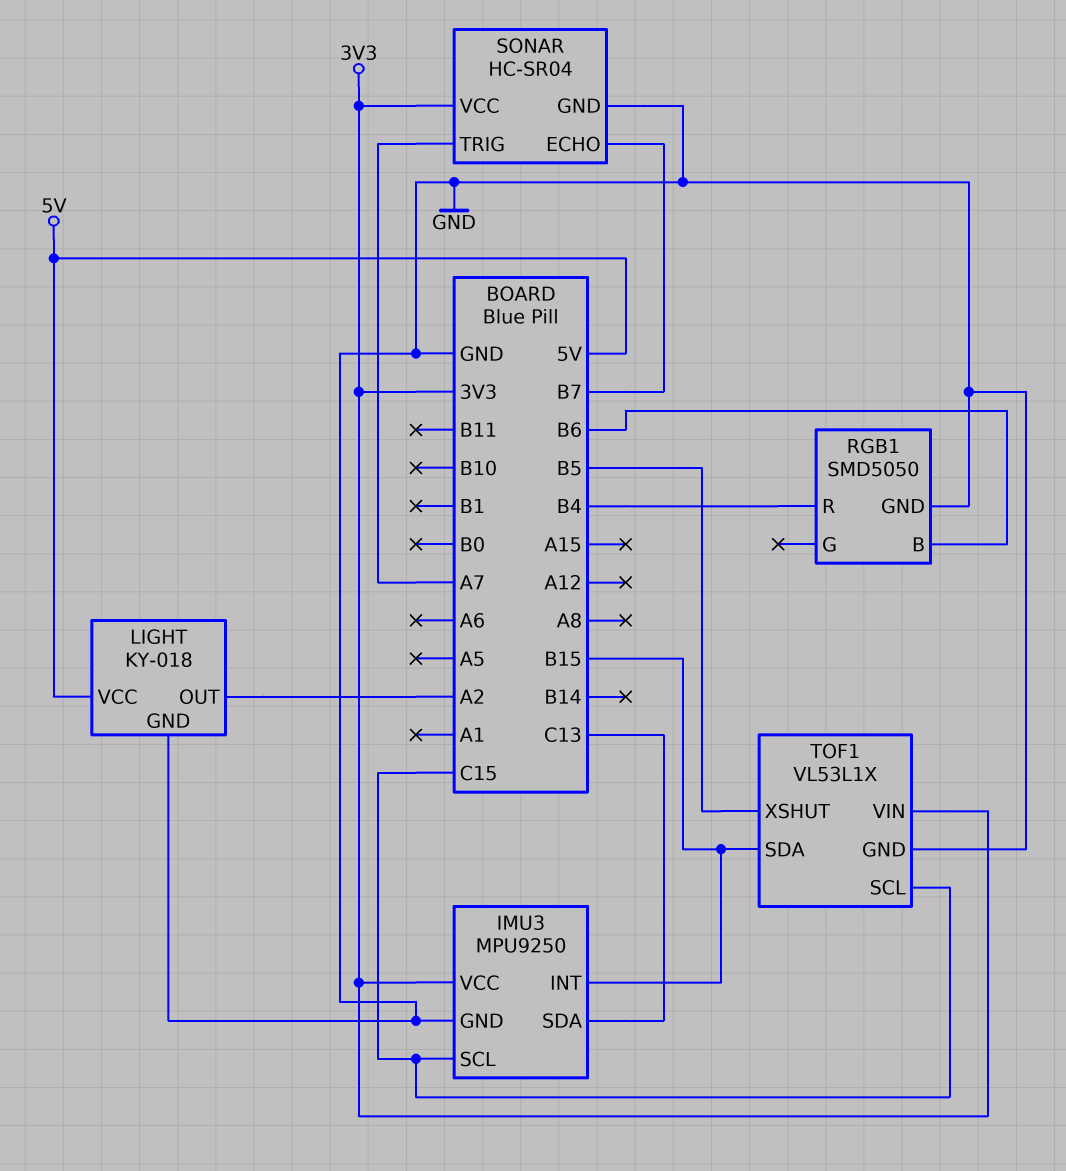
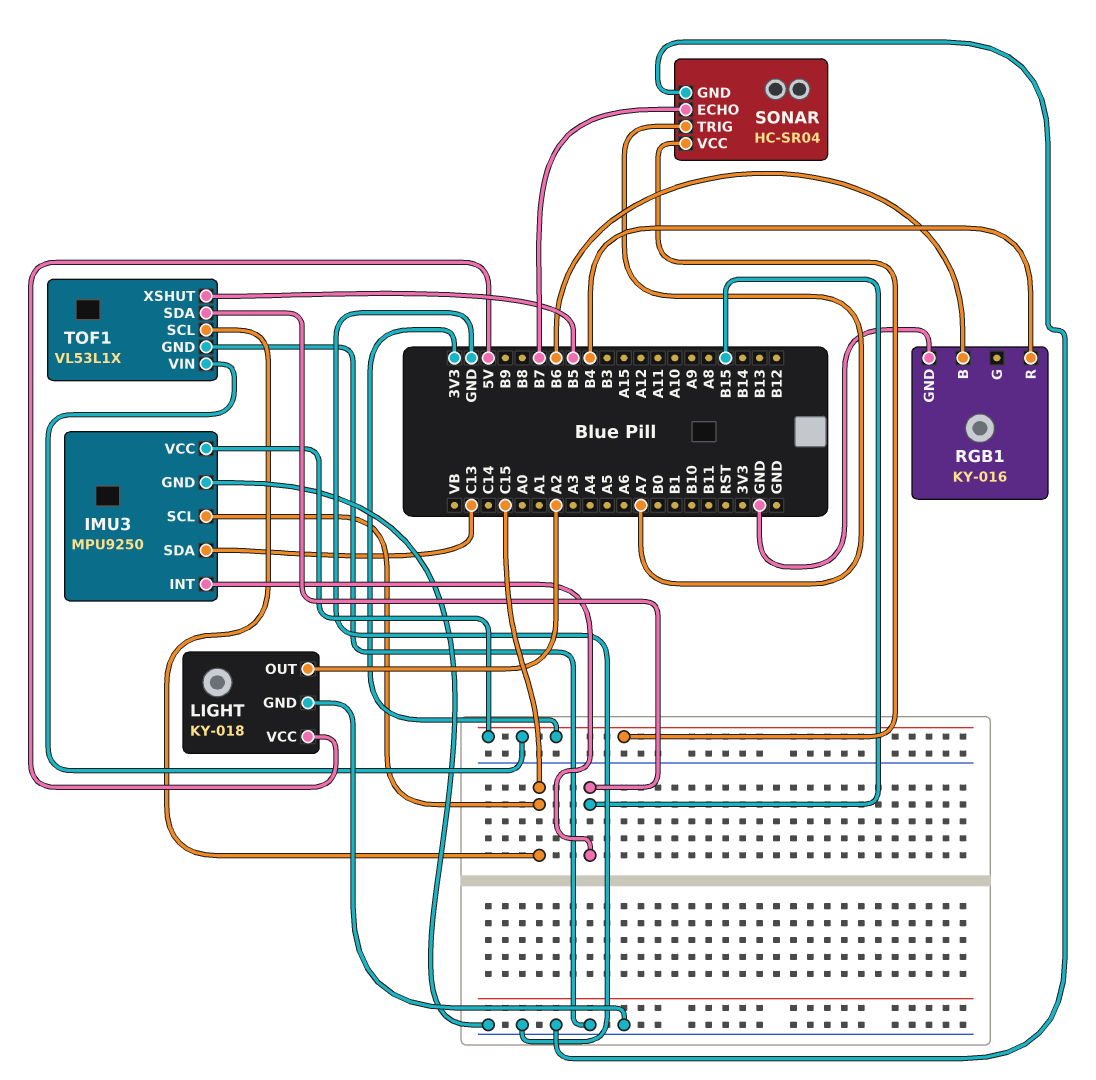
RGB1: SMD5050 -> KY-016

